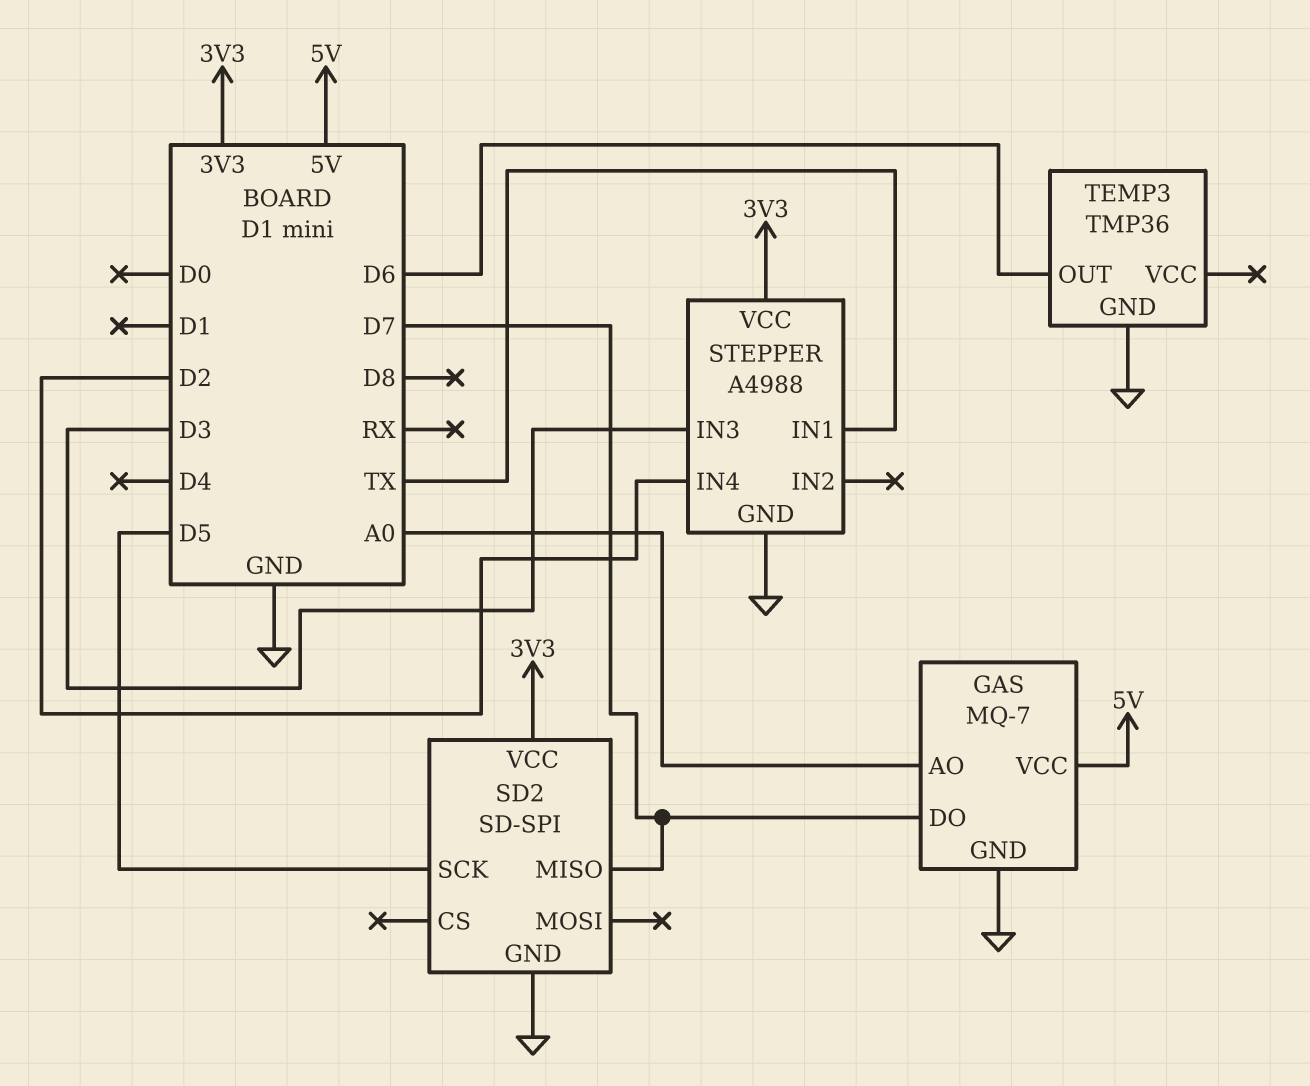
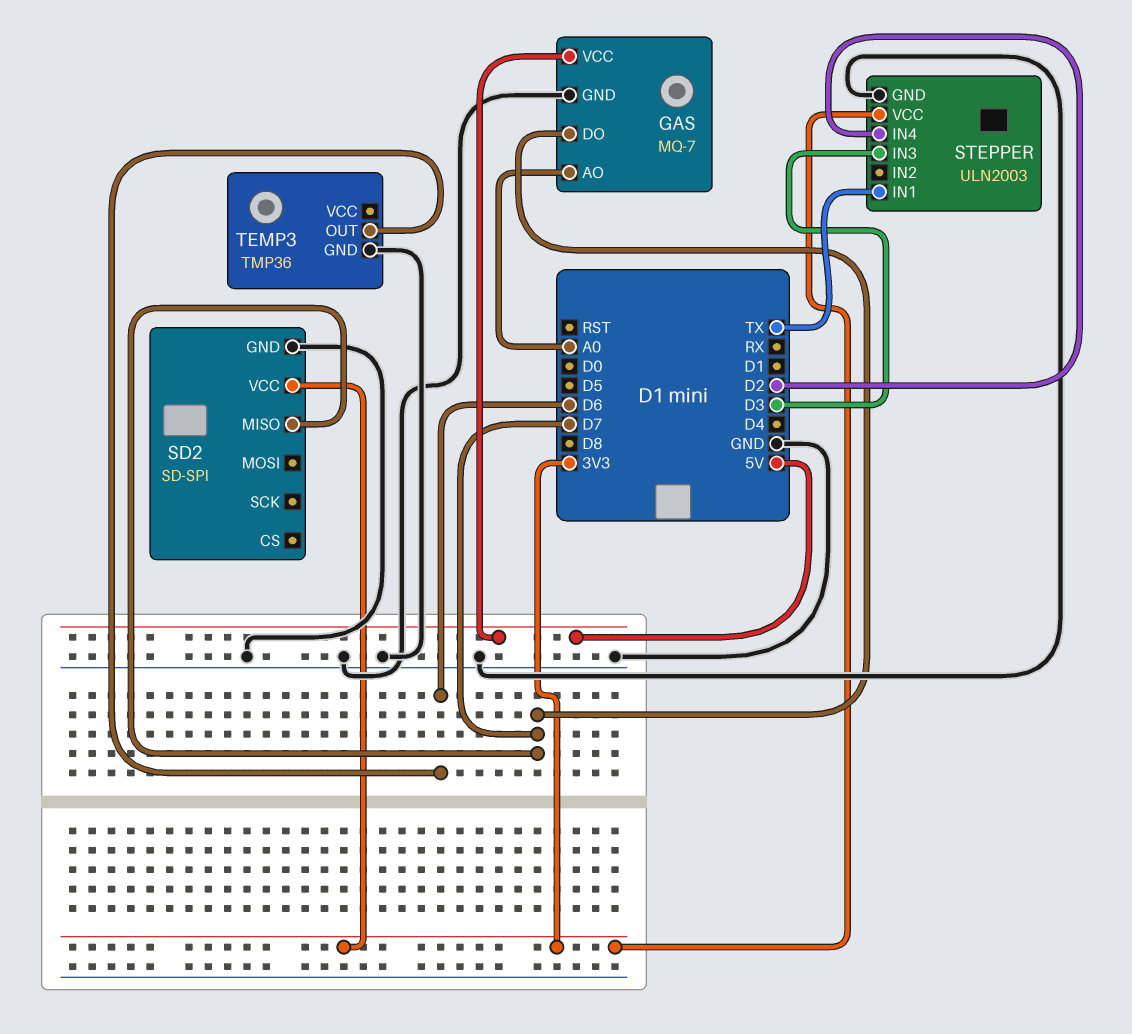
SD2 pin SCK: D5 -> none
STEPPER: A4988 -> ULN2003

